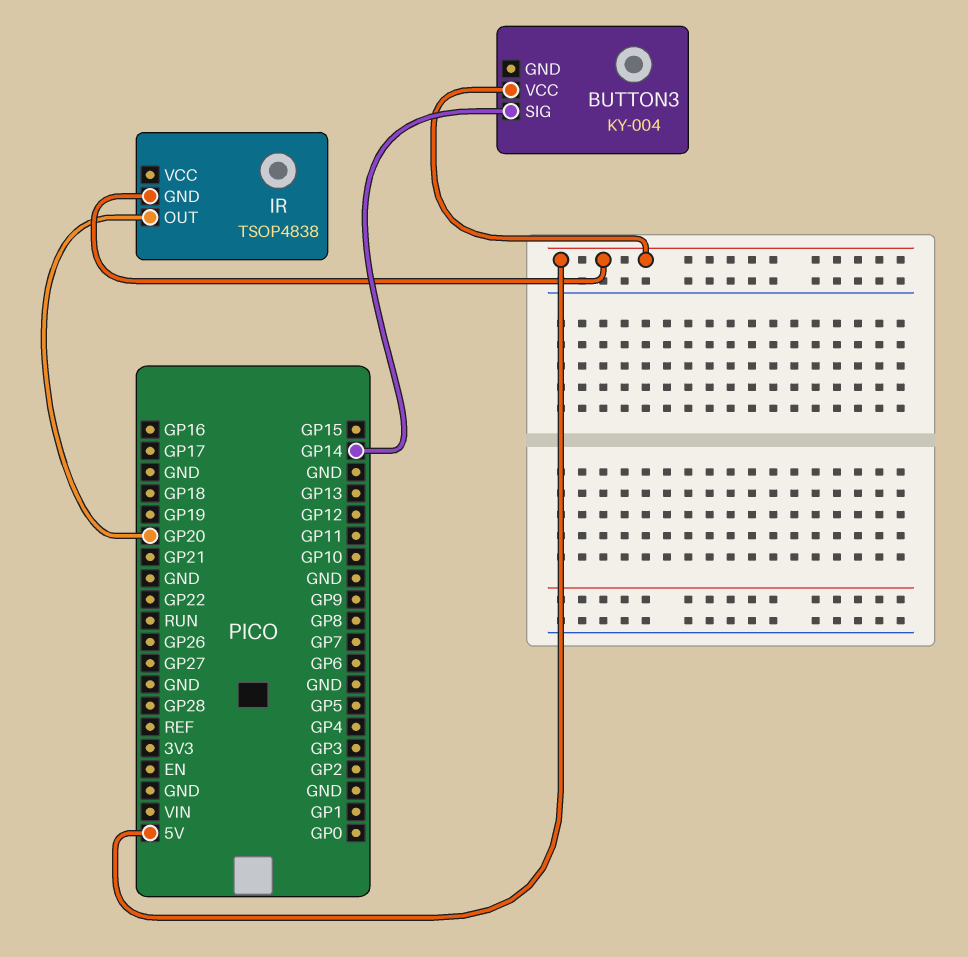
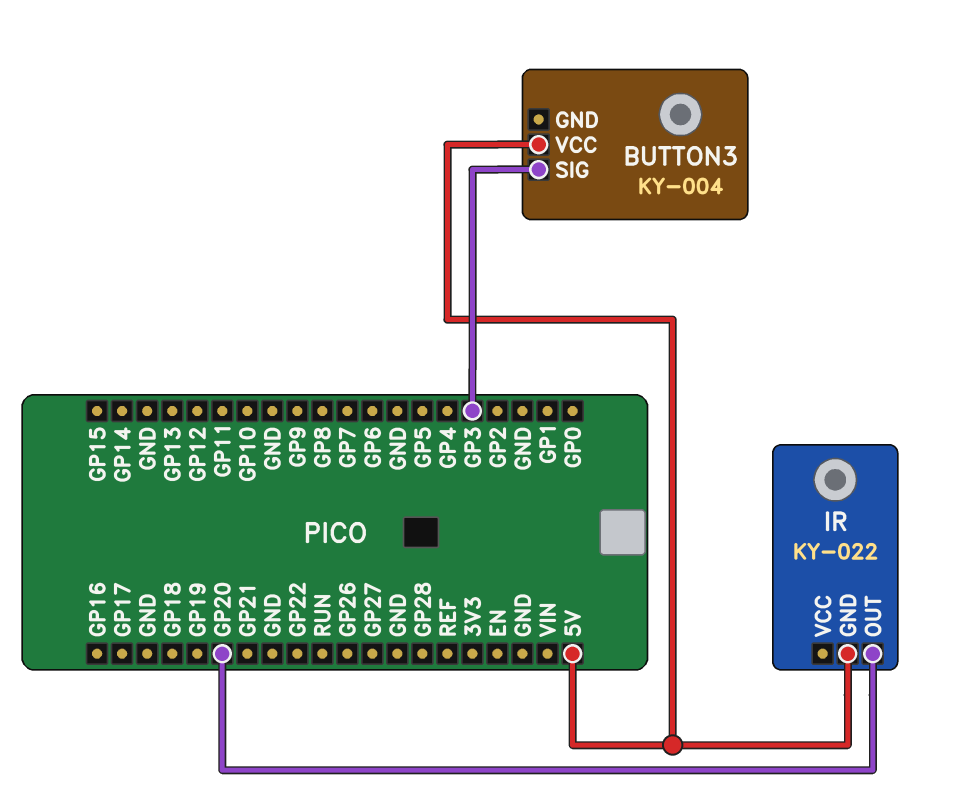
BUTTON3 pin SIG: GP14 -> GP3
IR: TSOP4838 -> KY-022

